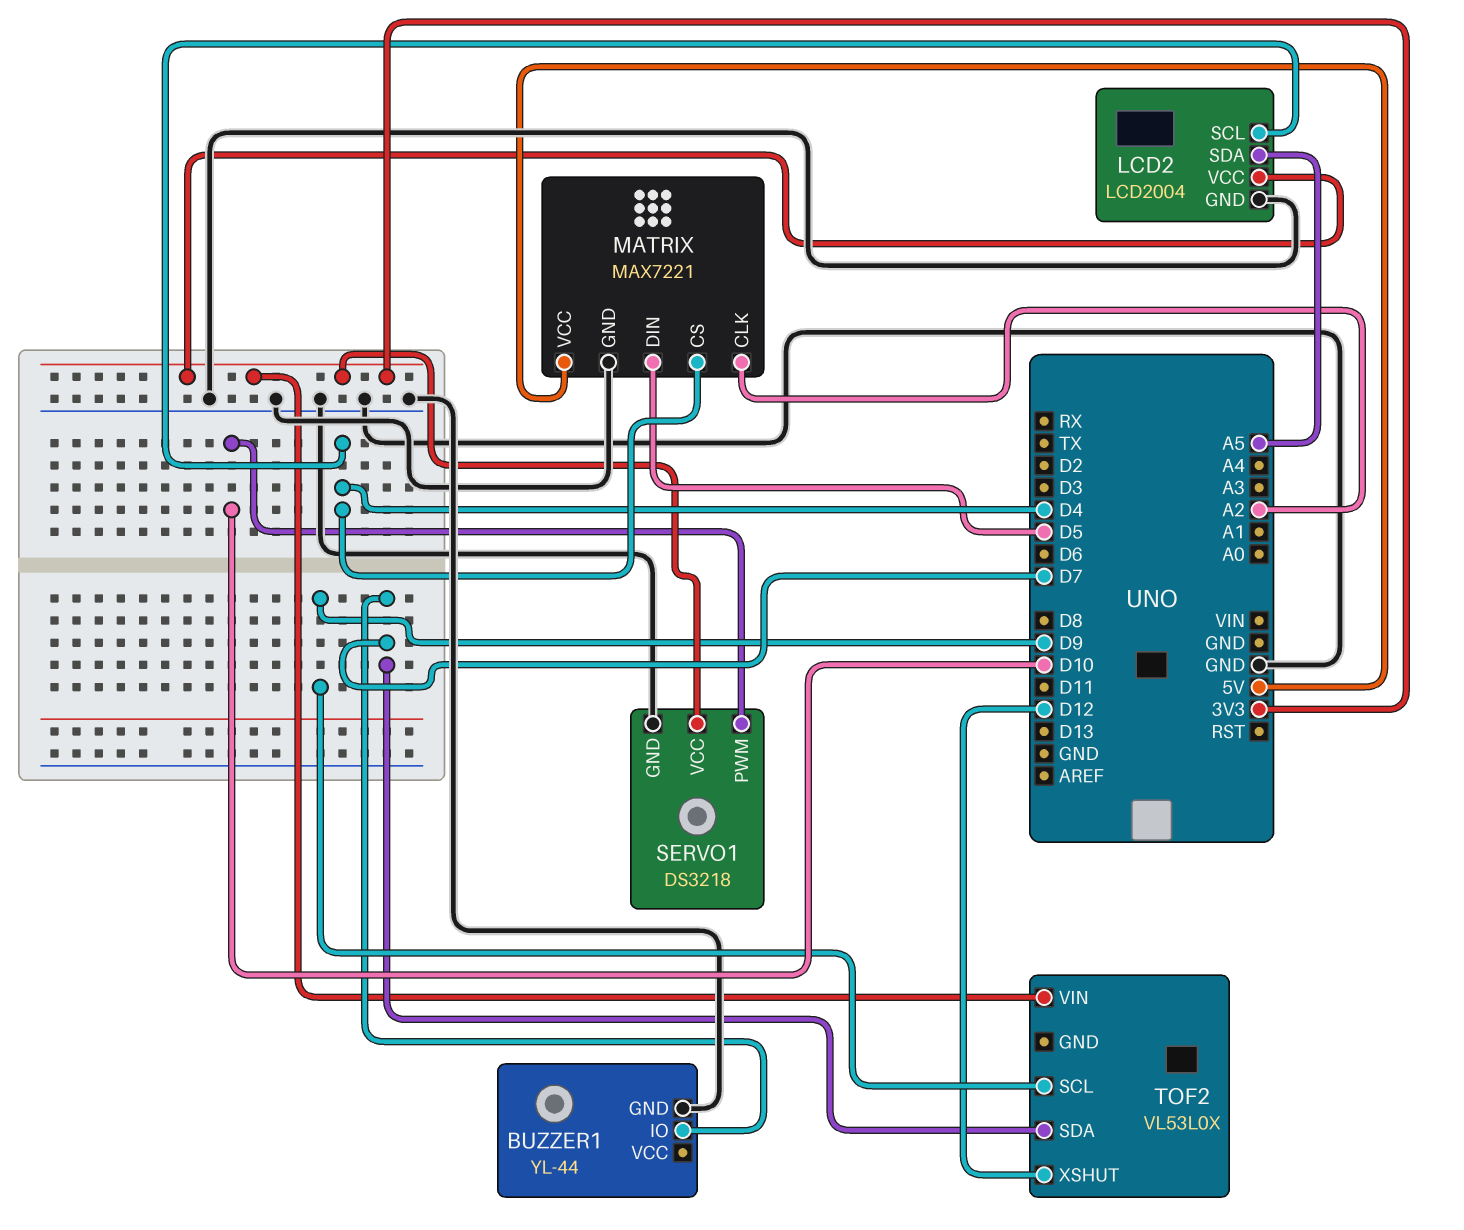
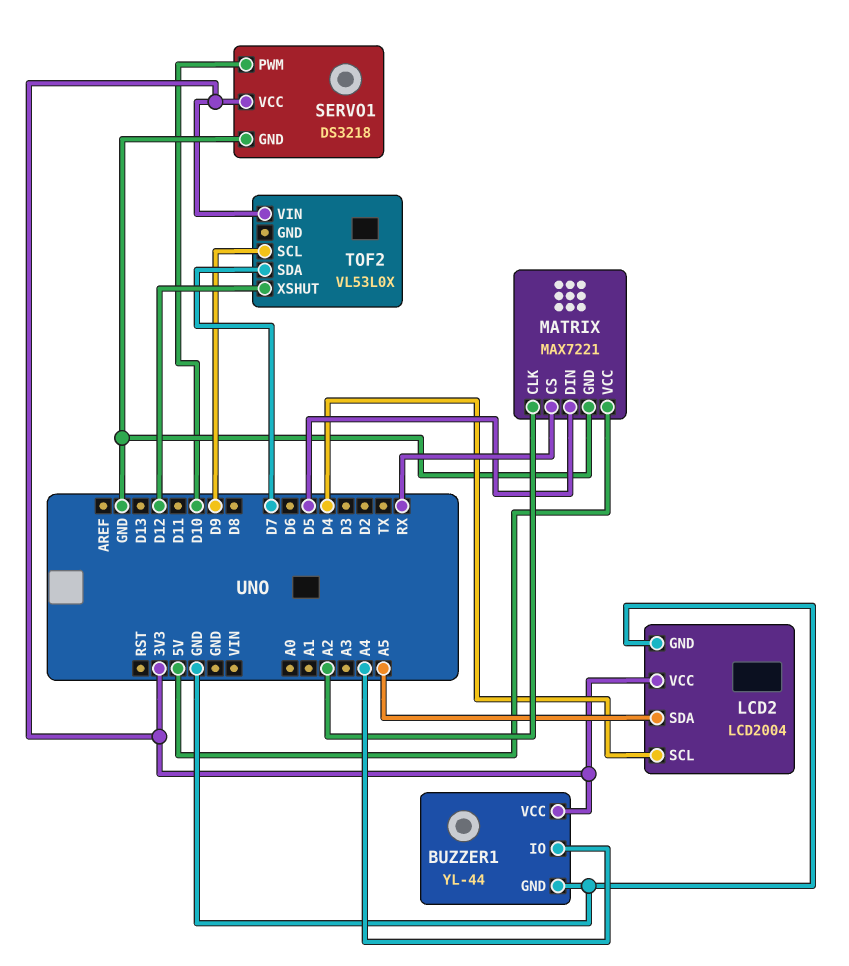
BUZZER1 pin IO: D7 -> A4
BUZZER1 pin VCC: none -> 3V3
MATRIX pin CS: D4 -> RX

